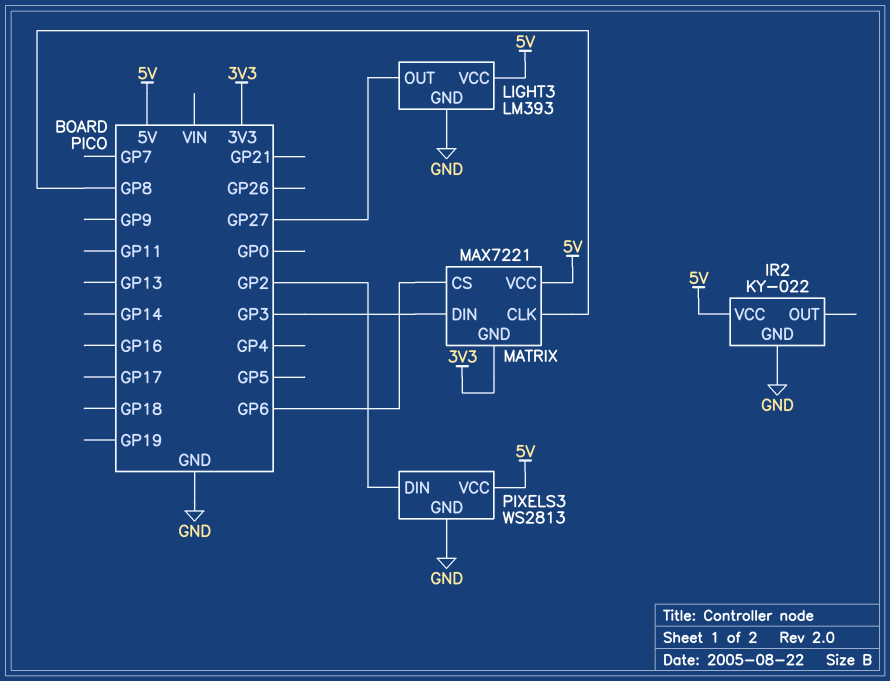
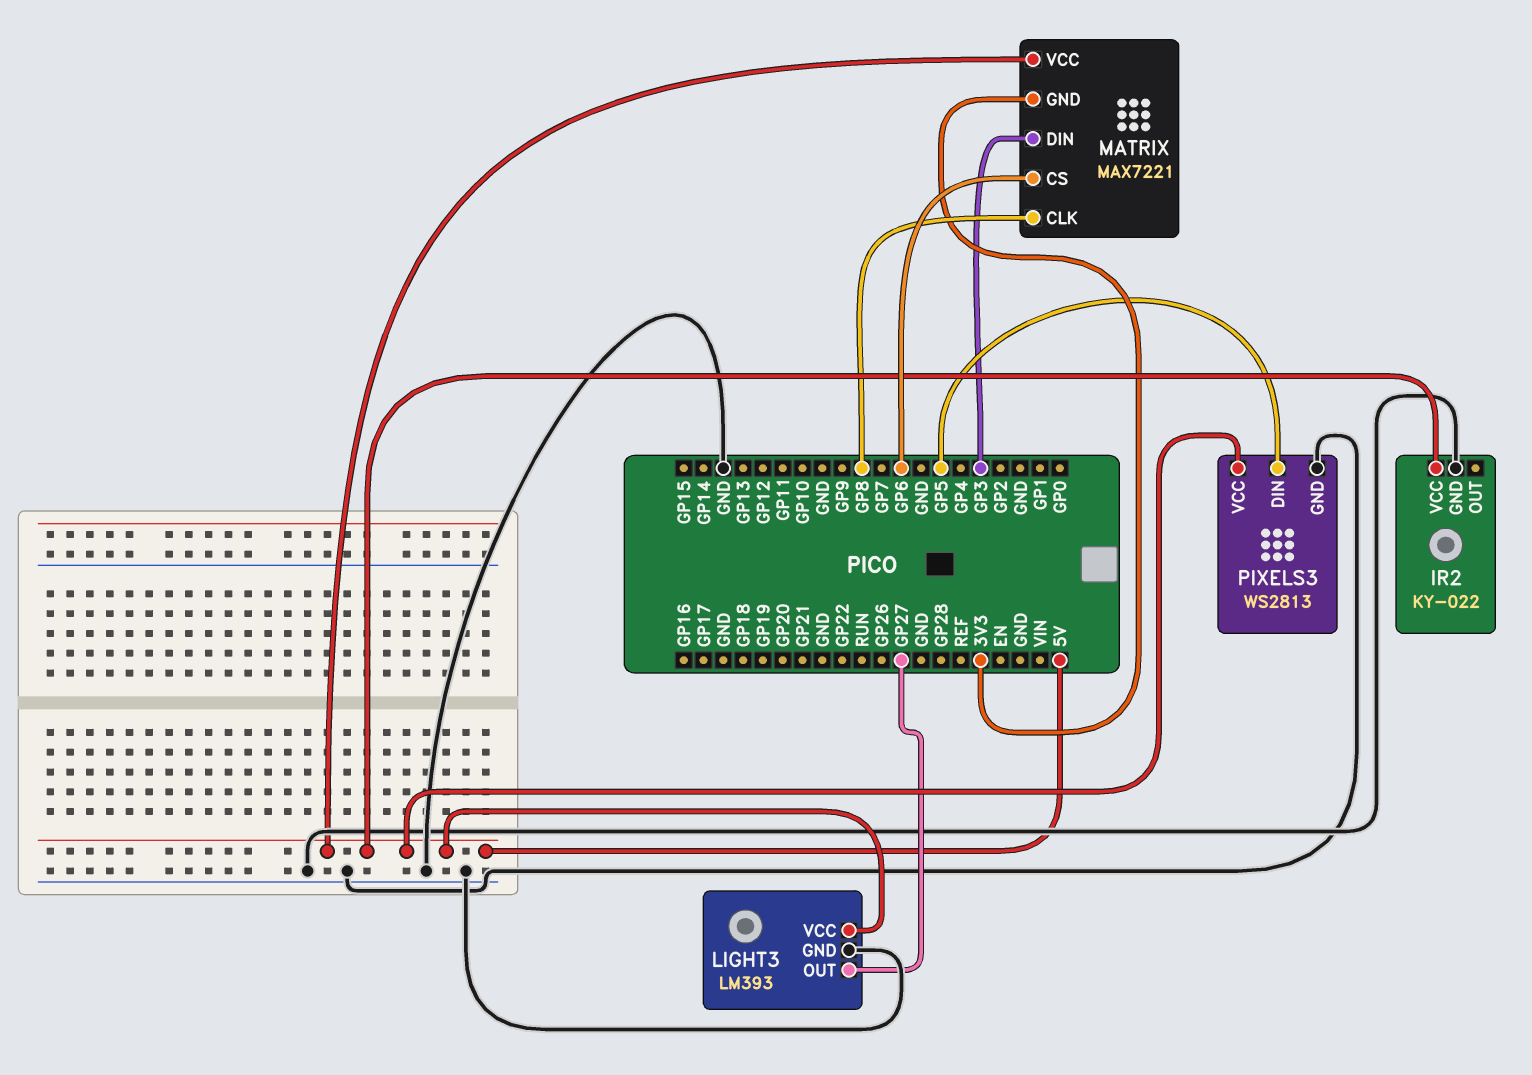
PIXELS3 pin DIN: GP2 -> GP5

